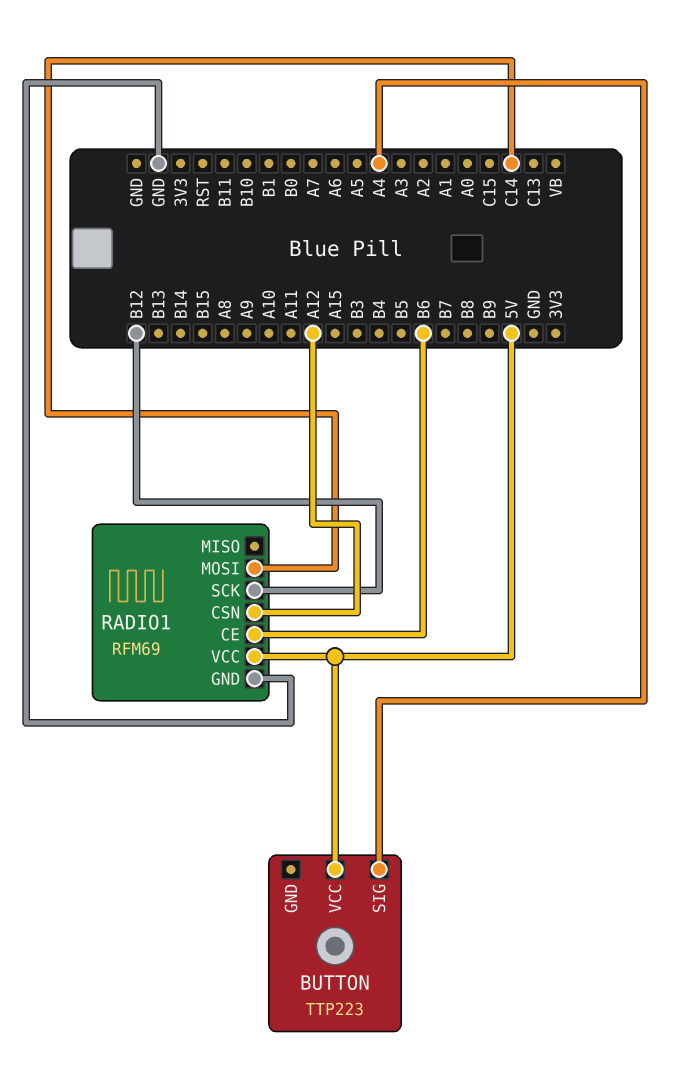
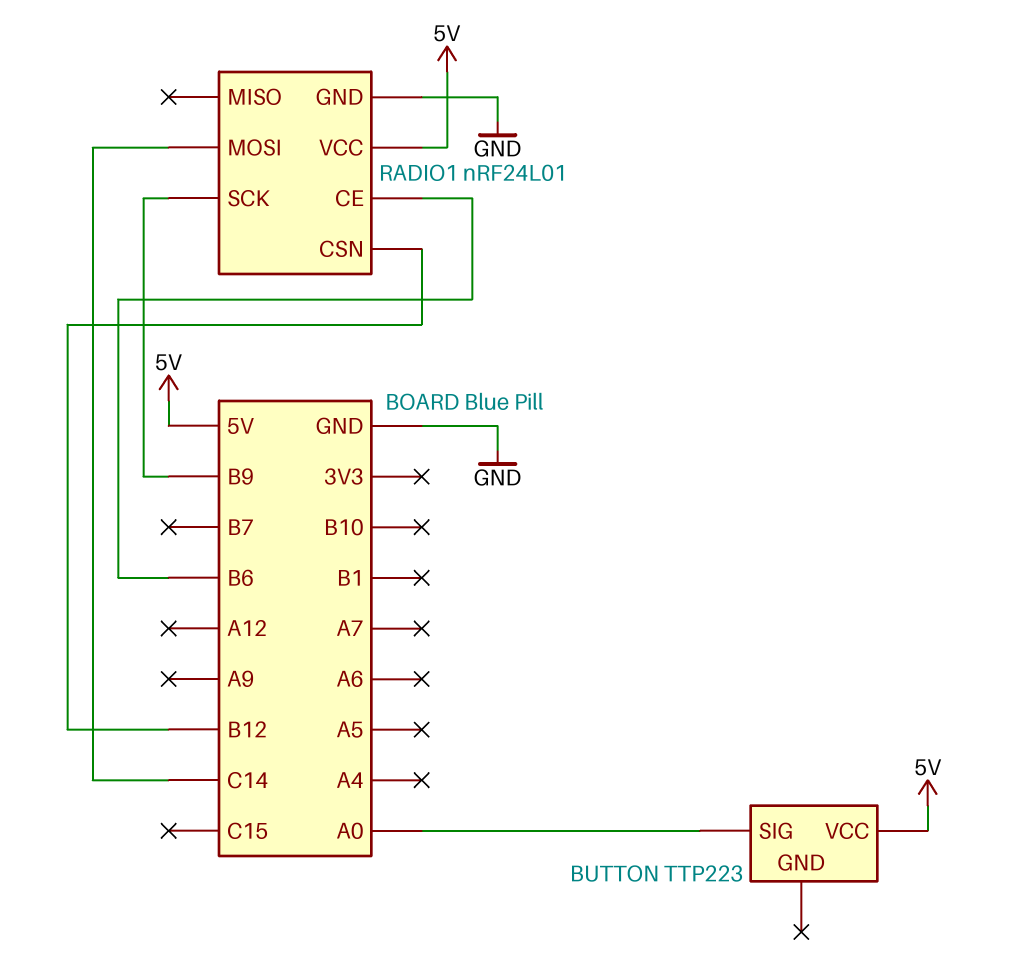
BUTTON pin SIG: A4 -> A0
RADIO1: RFM69 -> nRF24L01
RADIO1 pin CSN: A12 -> B12
RADIO1 pin SCK: B12 -> B9

